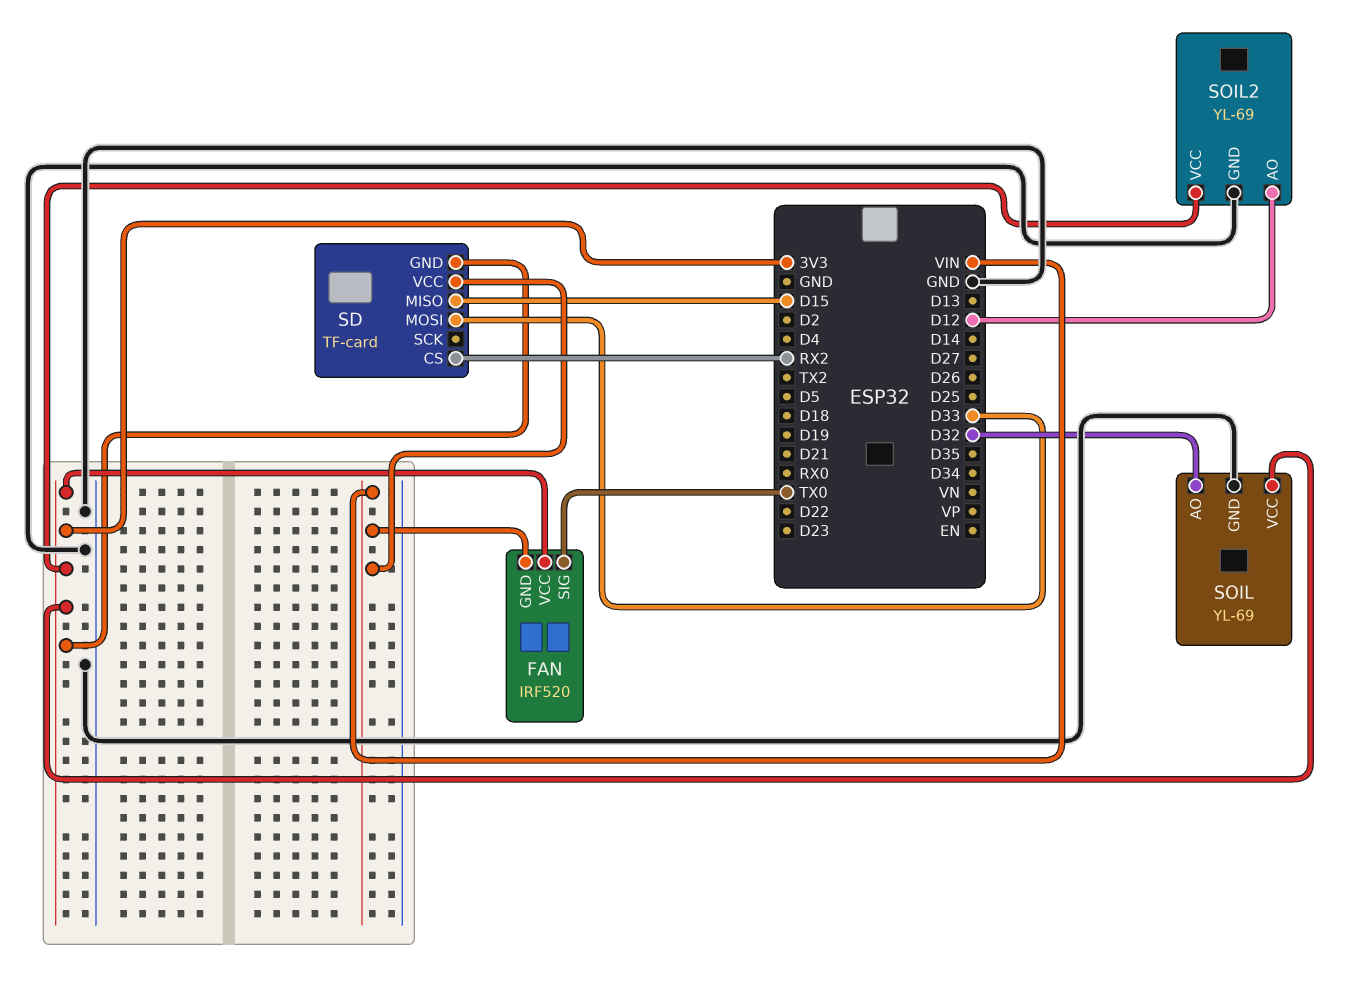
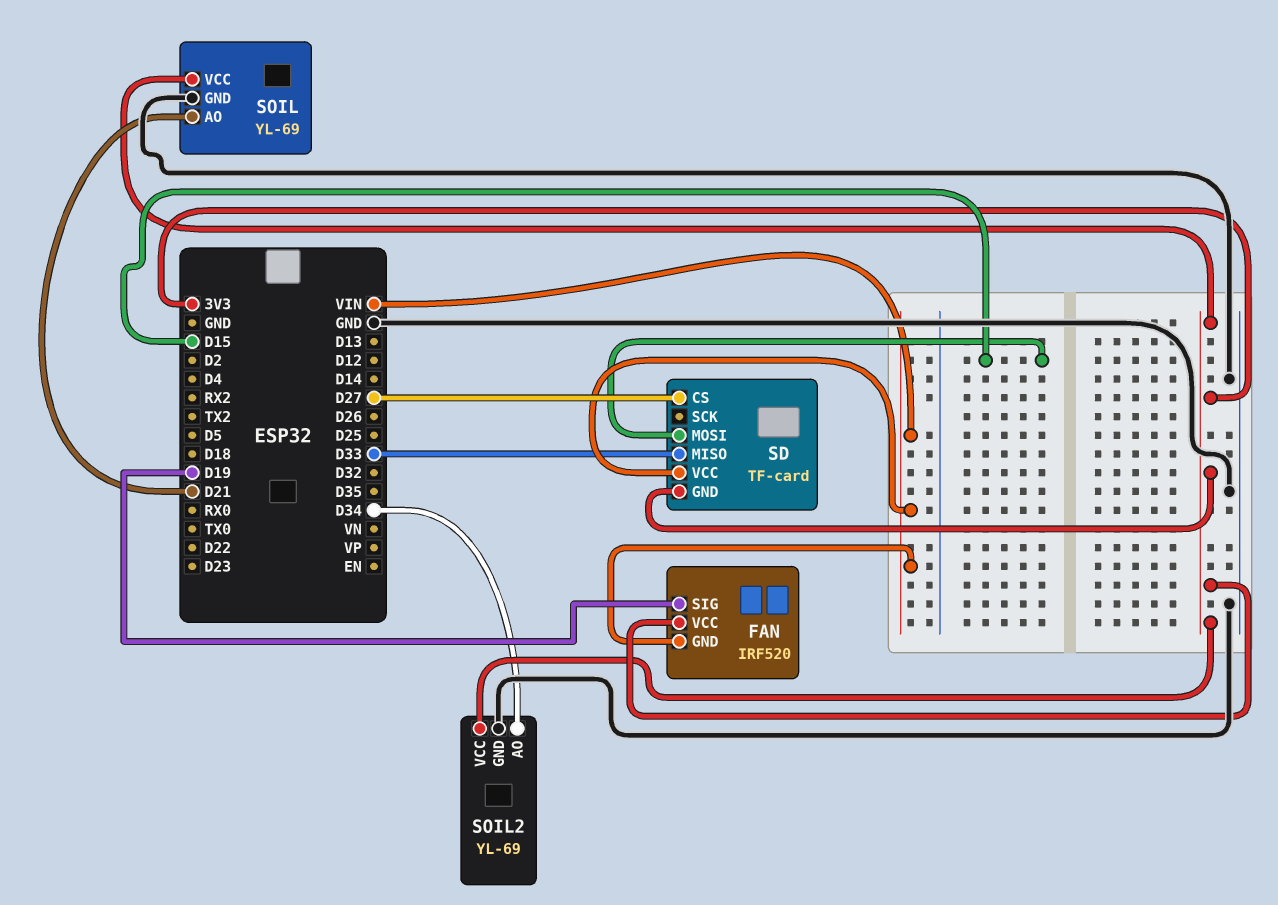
FAN pin SIG: TX0 -> D19
SD pin CS: RX2 -> D27
SD pin MISO: D15 -> D33
SD pin MOSI: D33 -> D15
SOIL pin AO: D32 -> D21
SOIL2 pin AO: D12 -> D34

